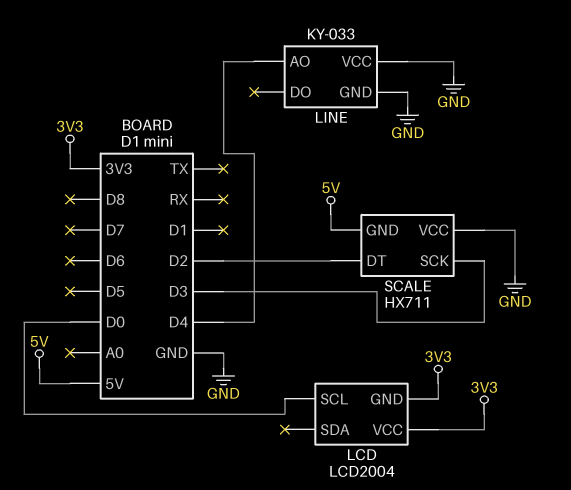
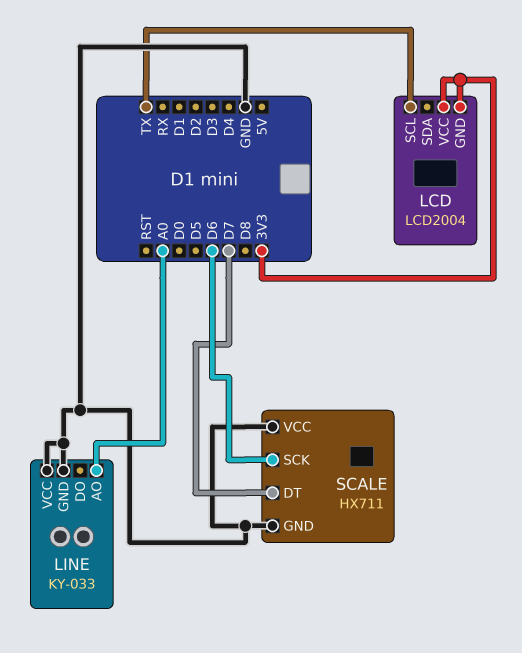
LCD pin SCL: D0 -> TX
LINE pin AO: D4 -> A0
SCALE pin DT: D2 -> D7
SCALE pin GND: 5V -> GND
SCALE pin SCK: D3 -> D6

